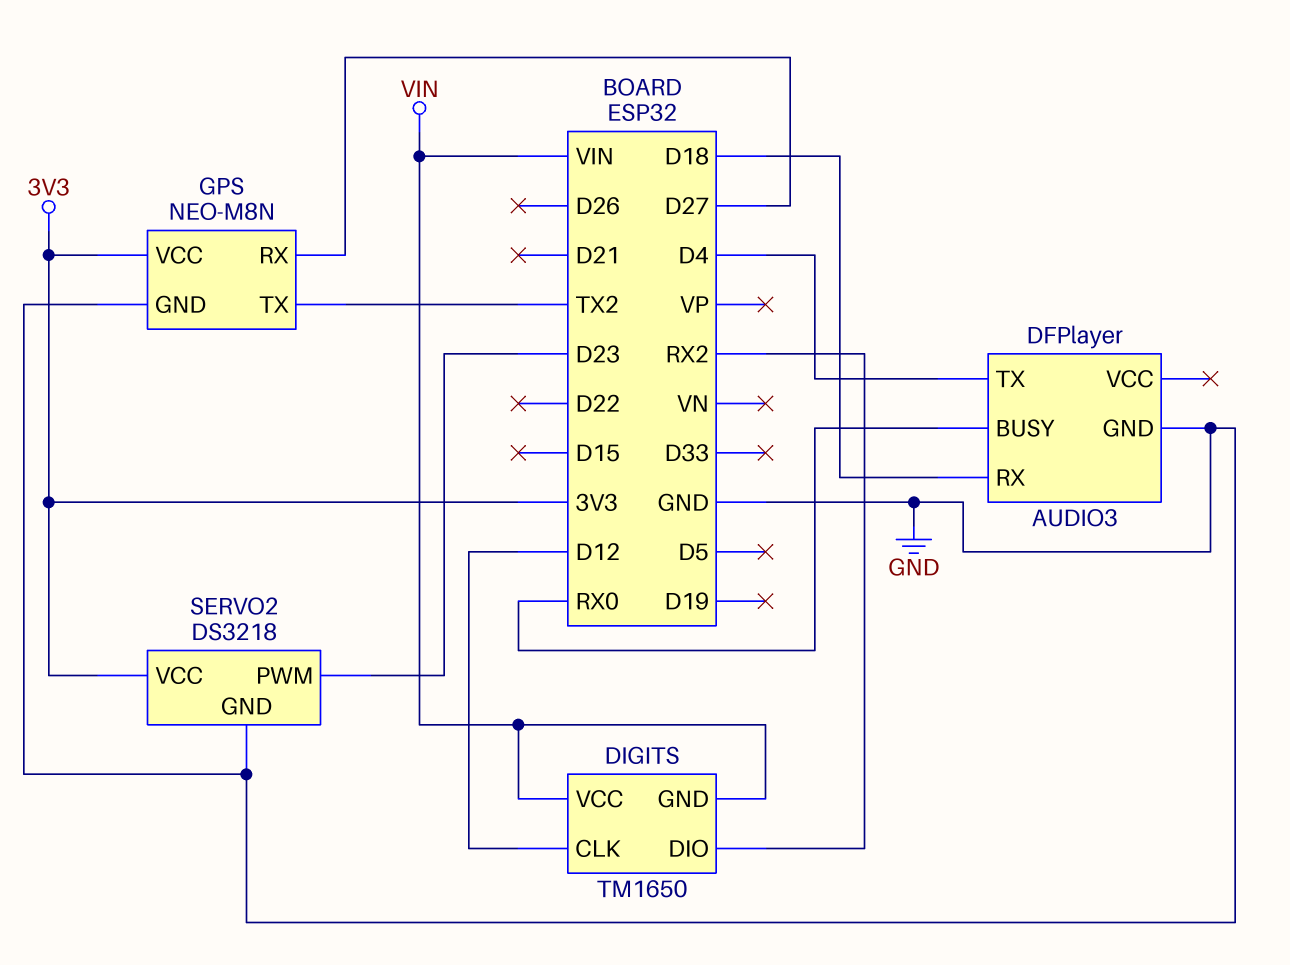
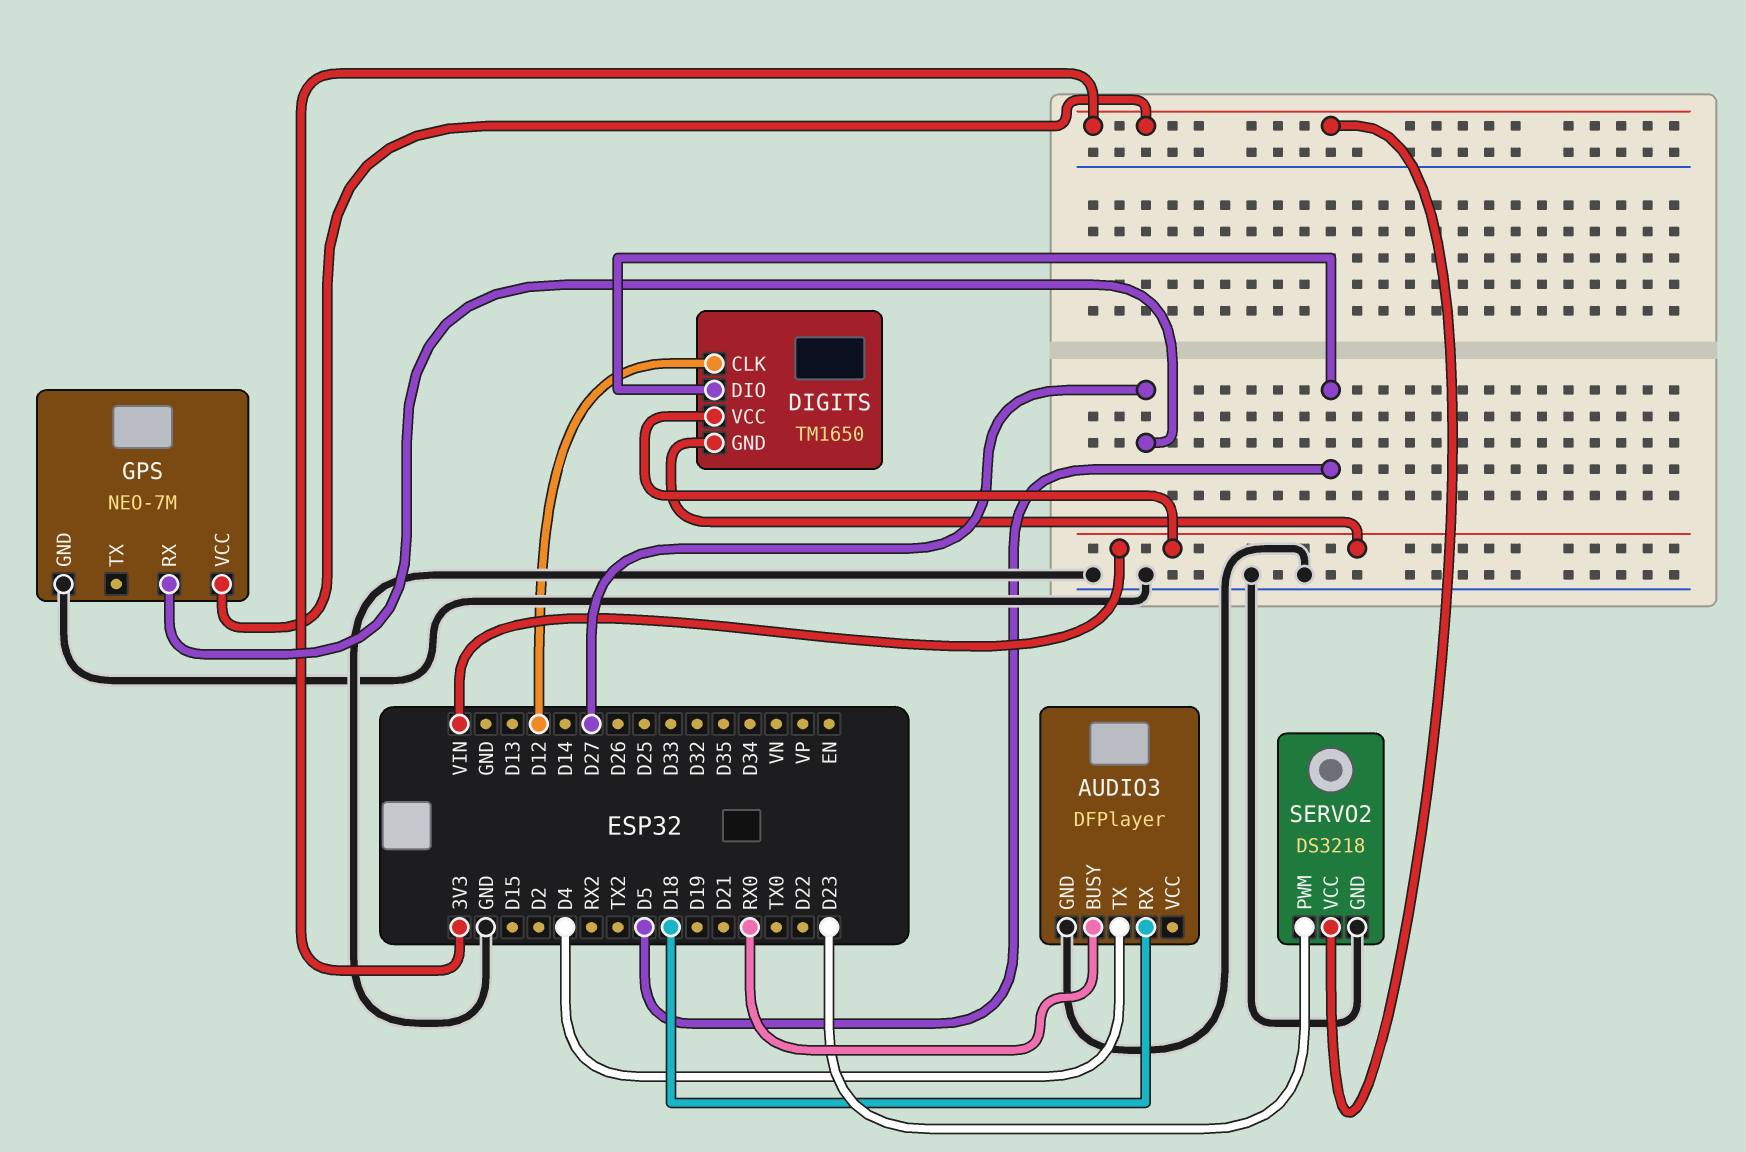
DIGITS pin DIO: RX2 -> D5
GPS: NEO-M8N -> NEO-7M
GPS pin TX: TX2 -> none

